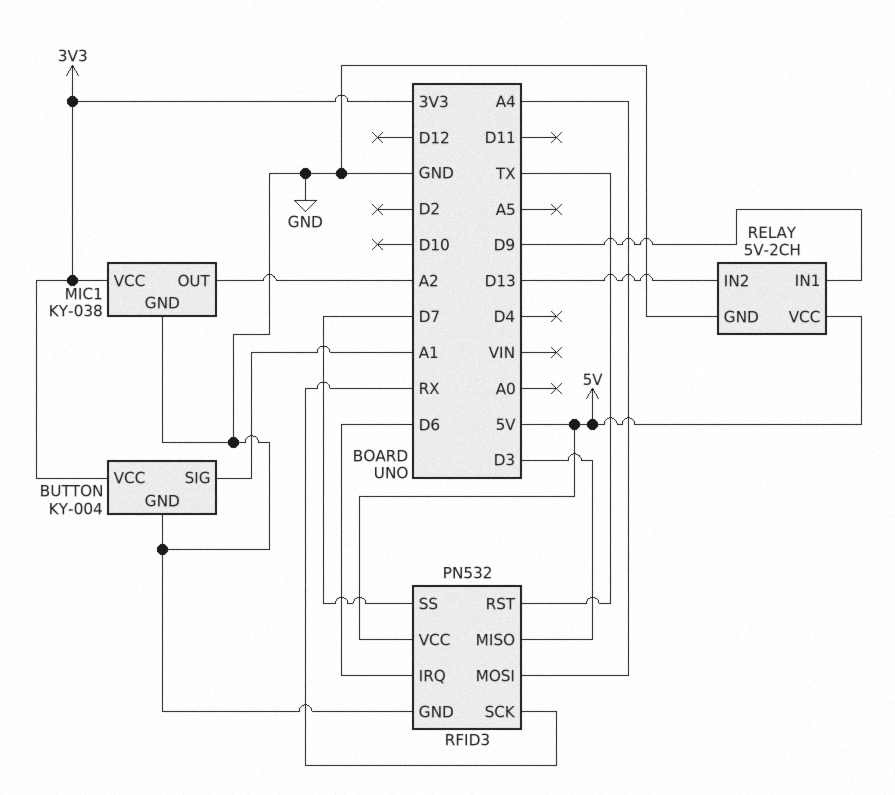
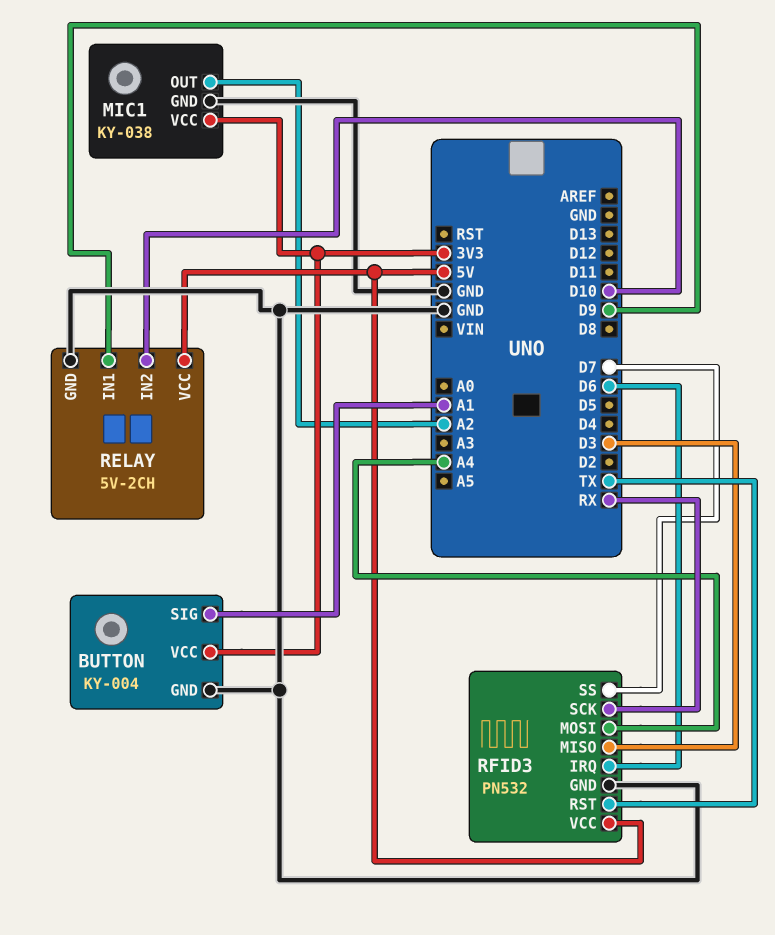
RELAY pin IN2: D13 -> D10

